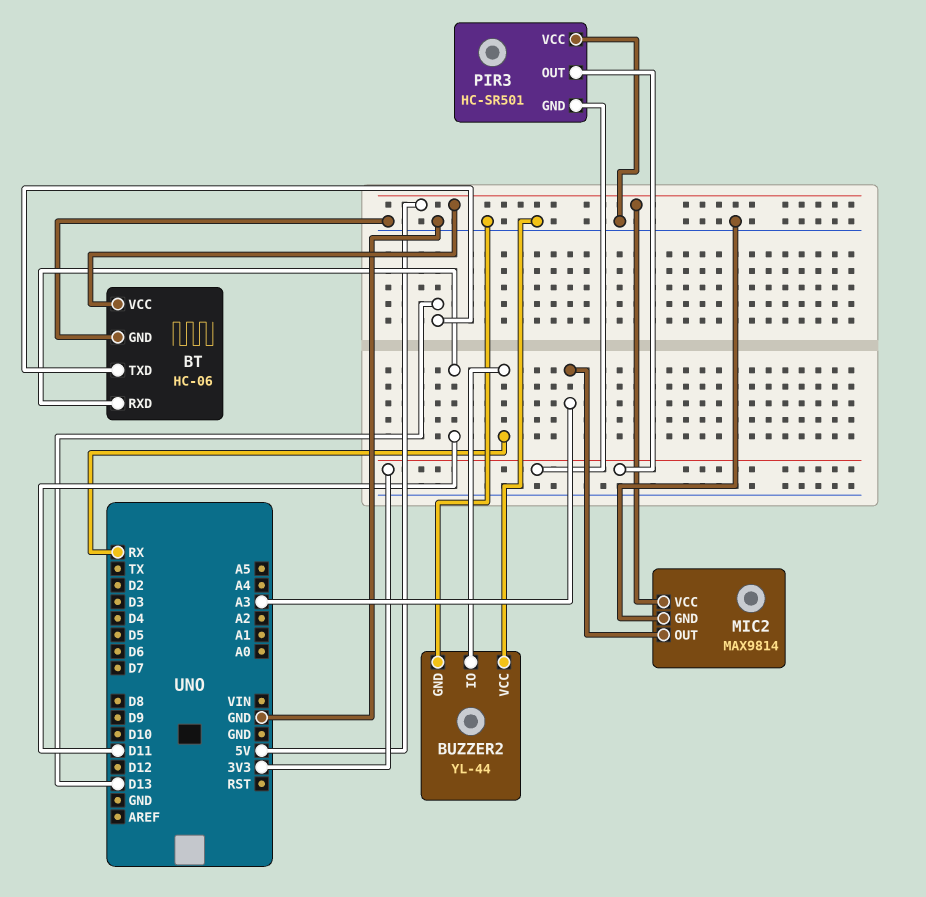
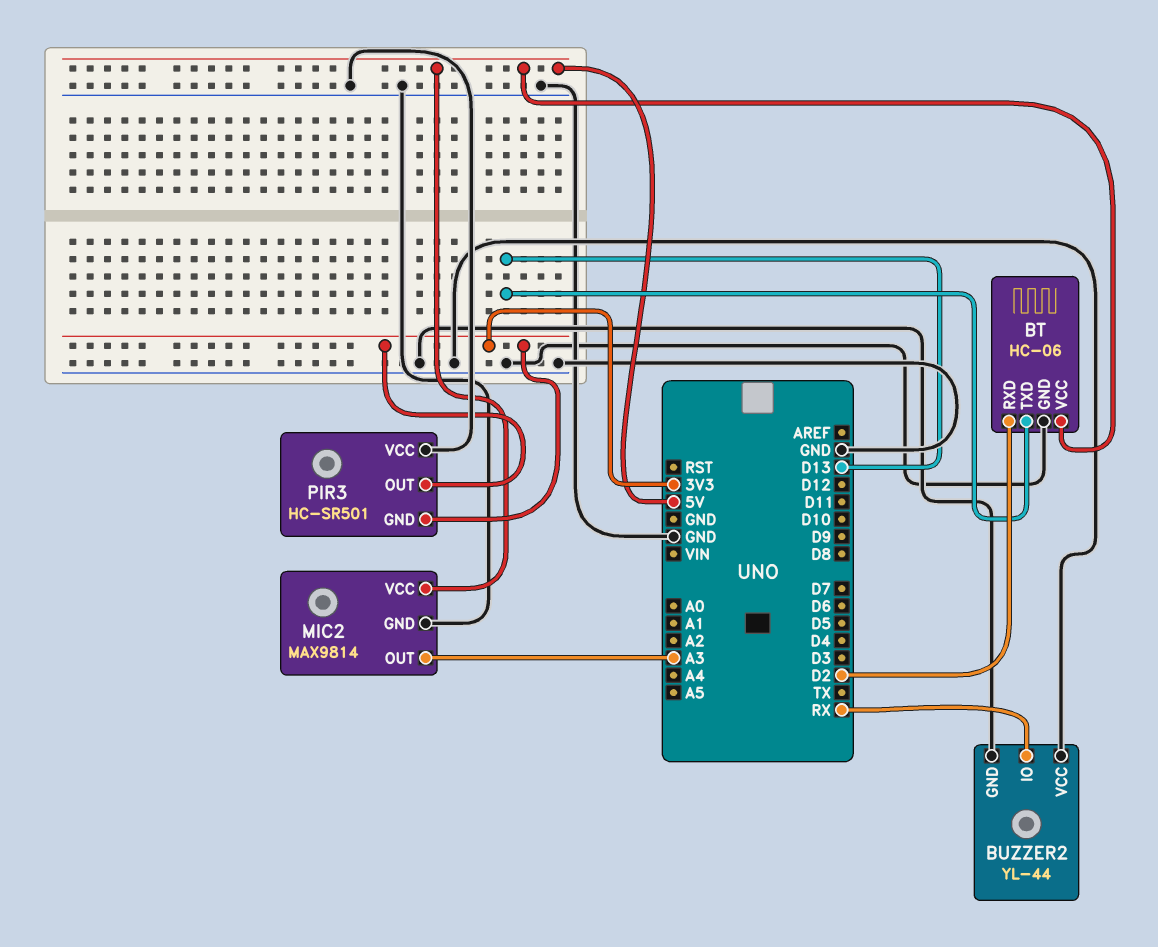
BT pin RXD: D11 -> D2

